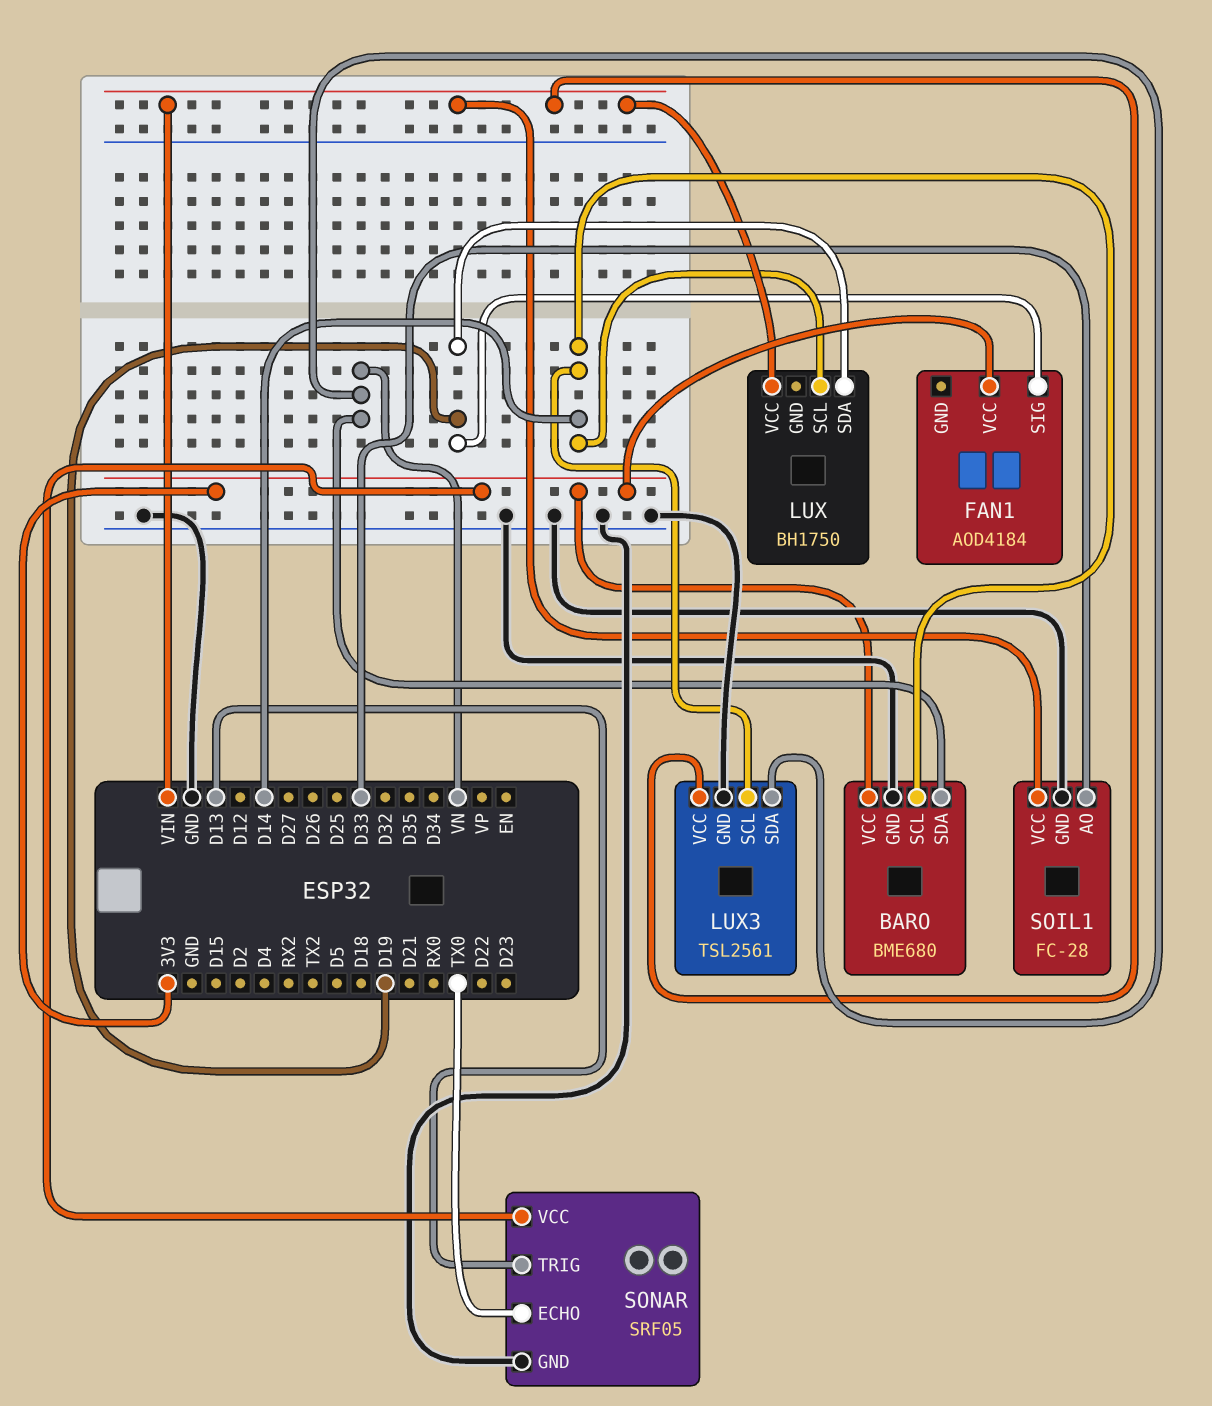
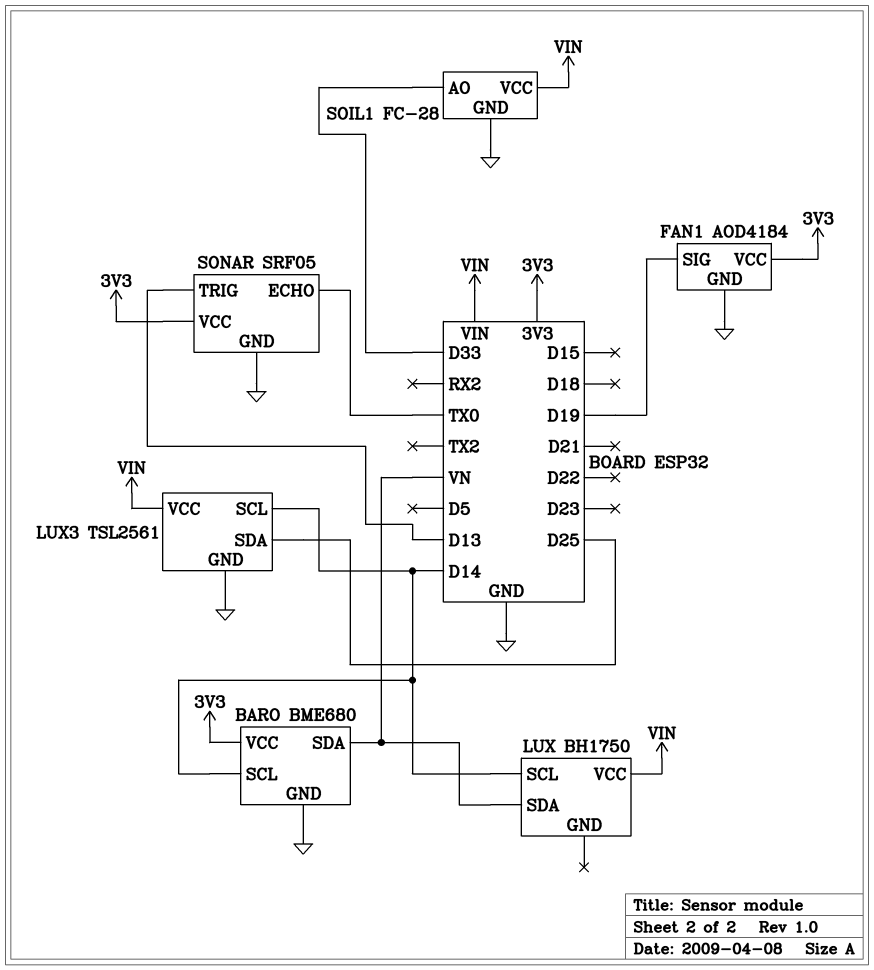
FAN1 pin GND: none -> GND
LUX pin SDA: D19 -> VN
LUX3 pin SDA: VN -> D25

